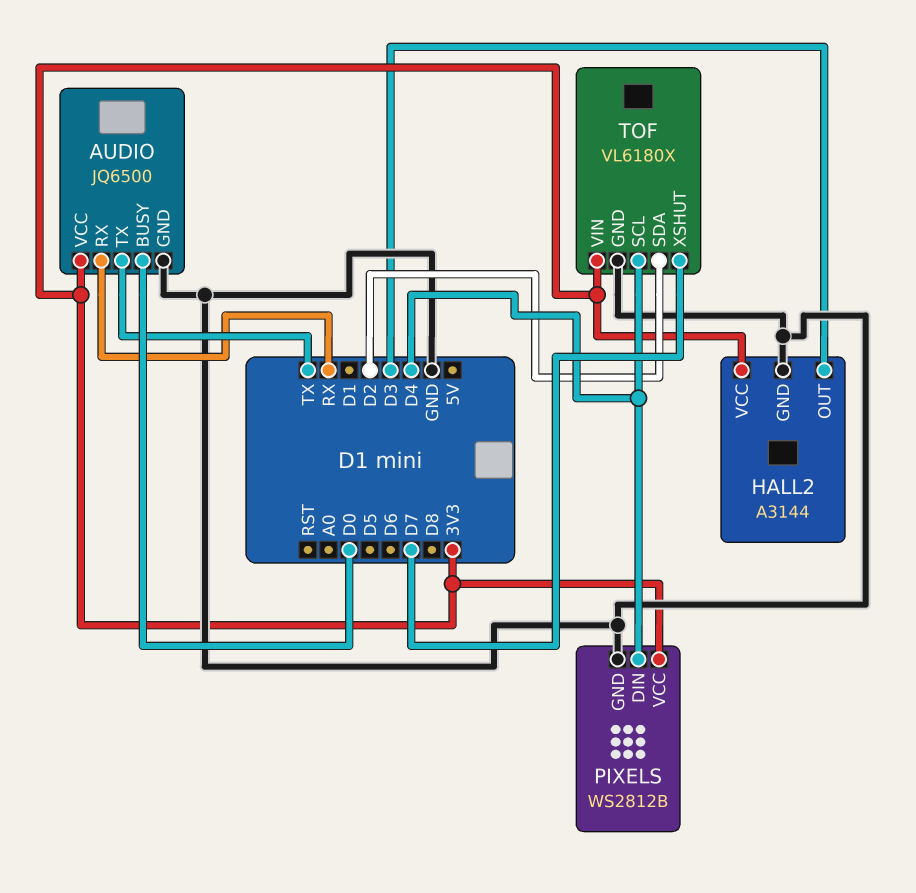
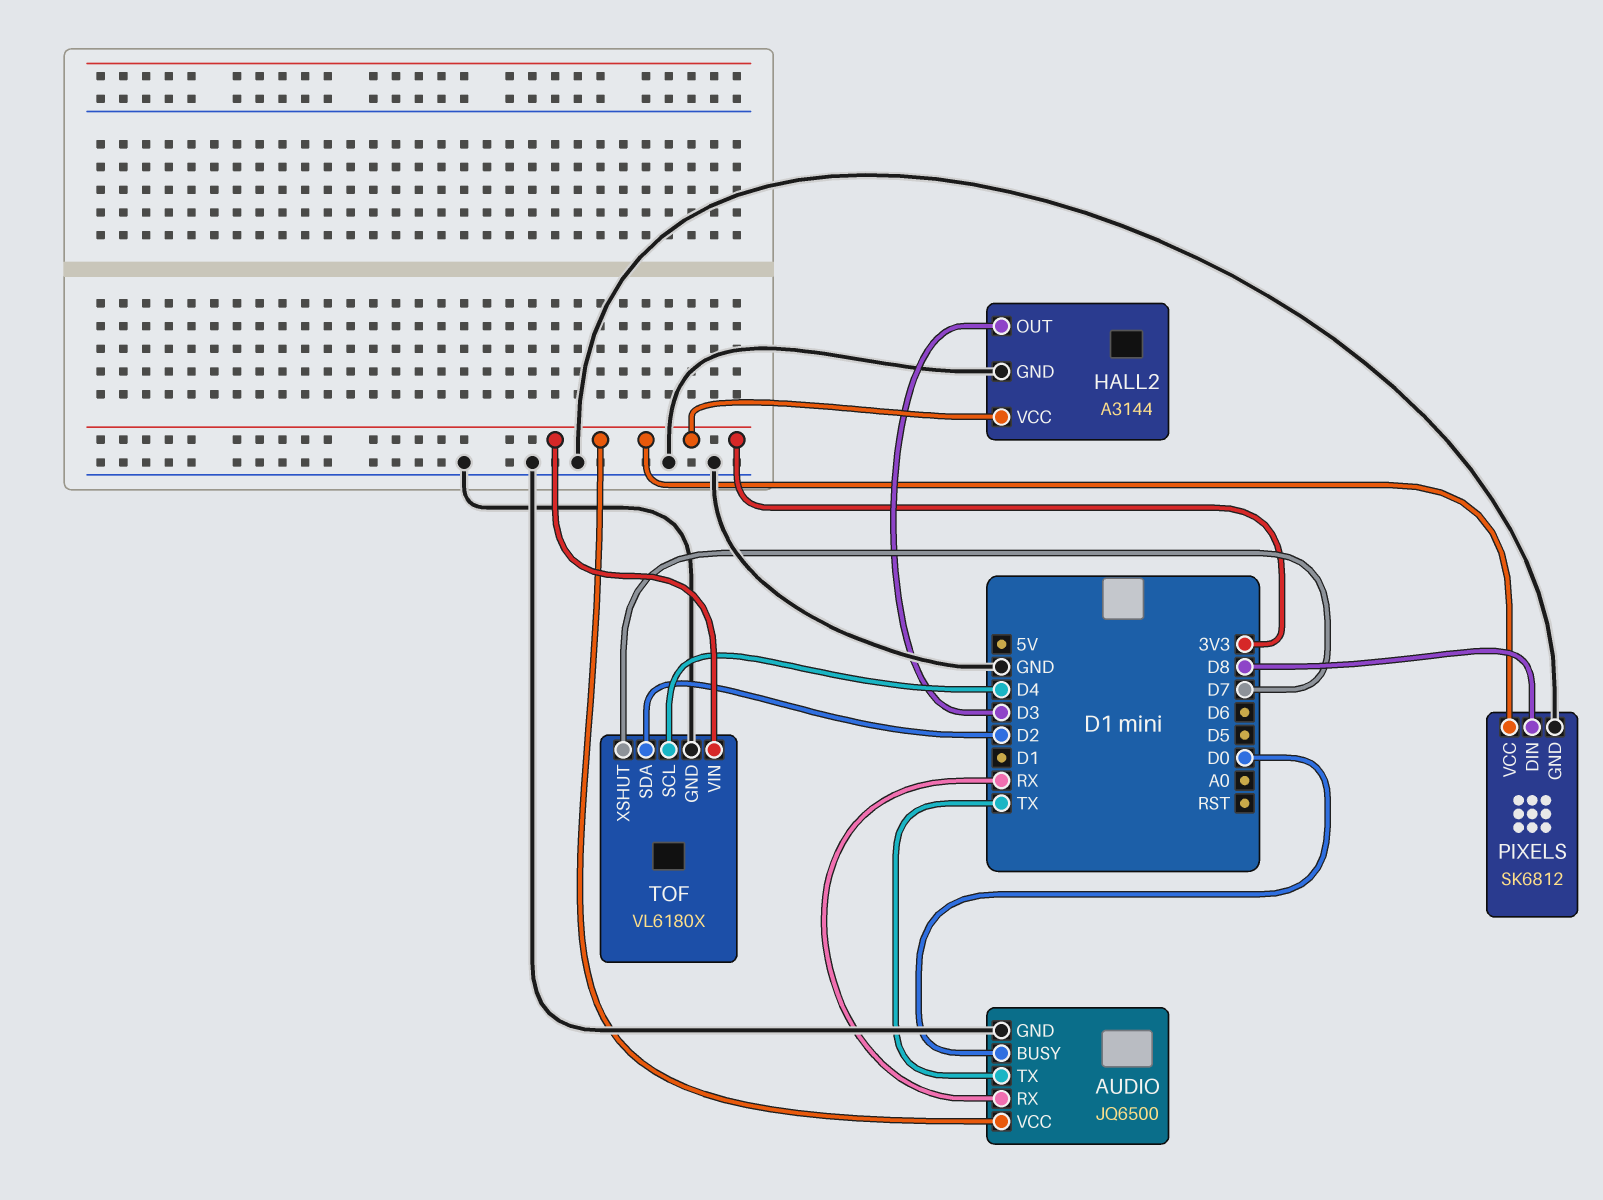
PIXELS: WS2812B -> SK6812
PIXELS pin DIN: D4 -> D8

